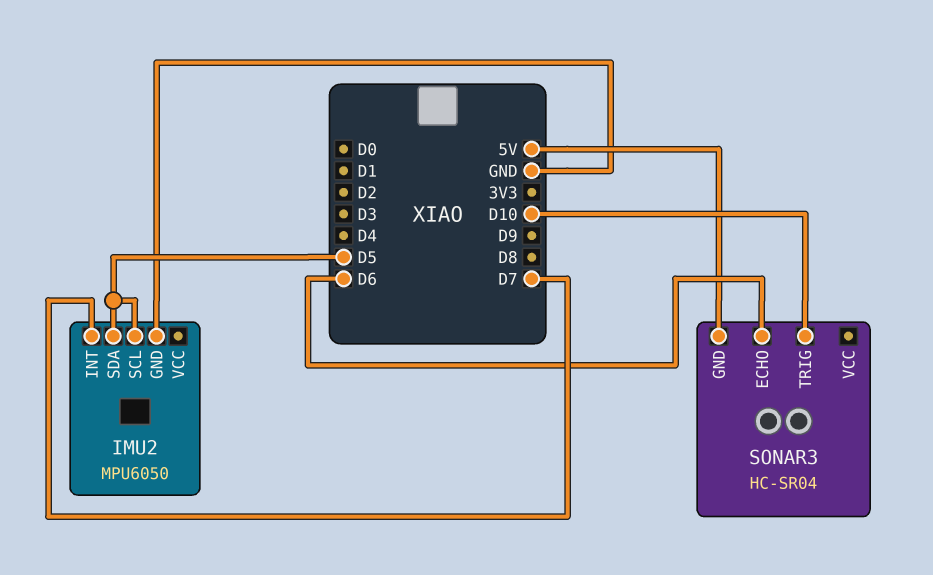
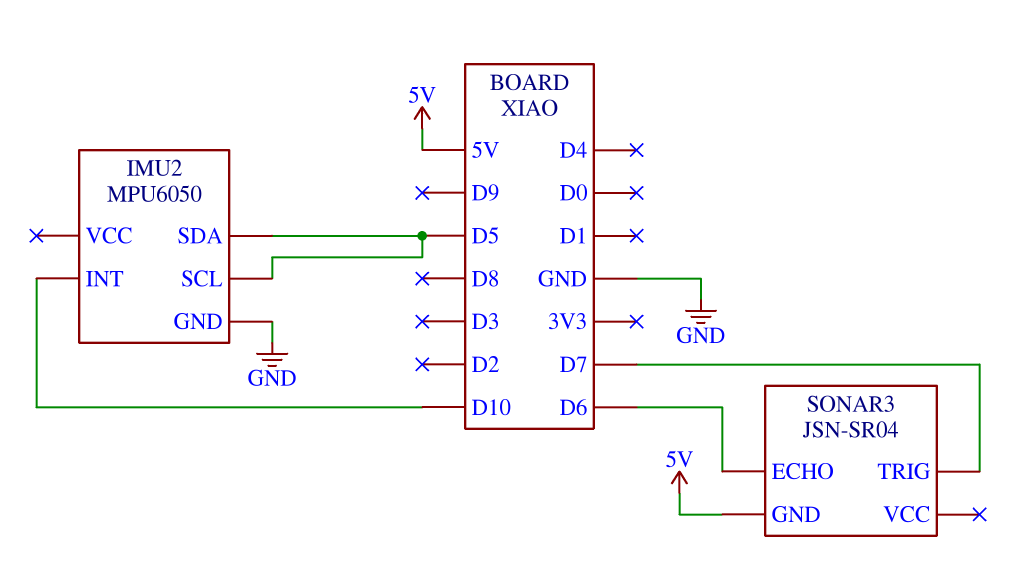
IMU2 pin INT: D7 -> D10
SONAR3: HC-SR04 -> JSN-SR04
SONAR3 pin TRIG: D10 -> D7

